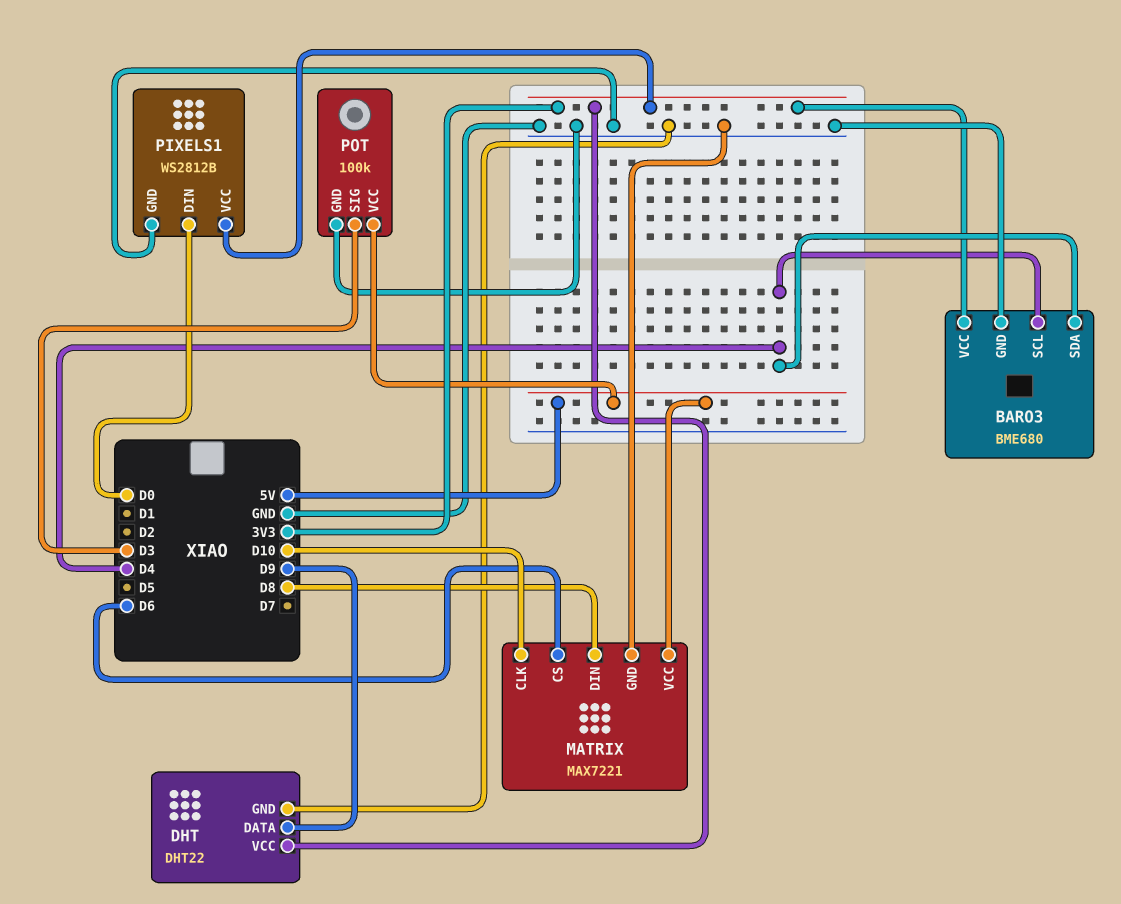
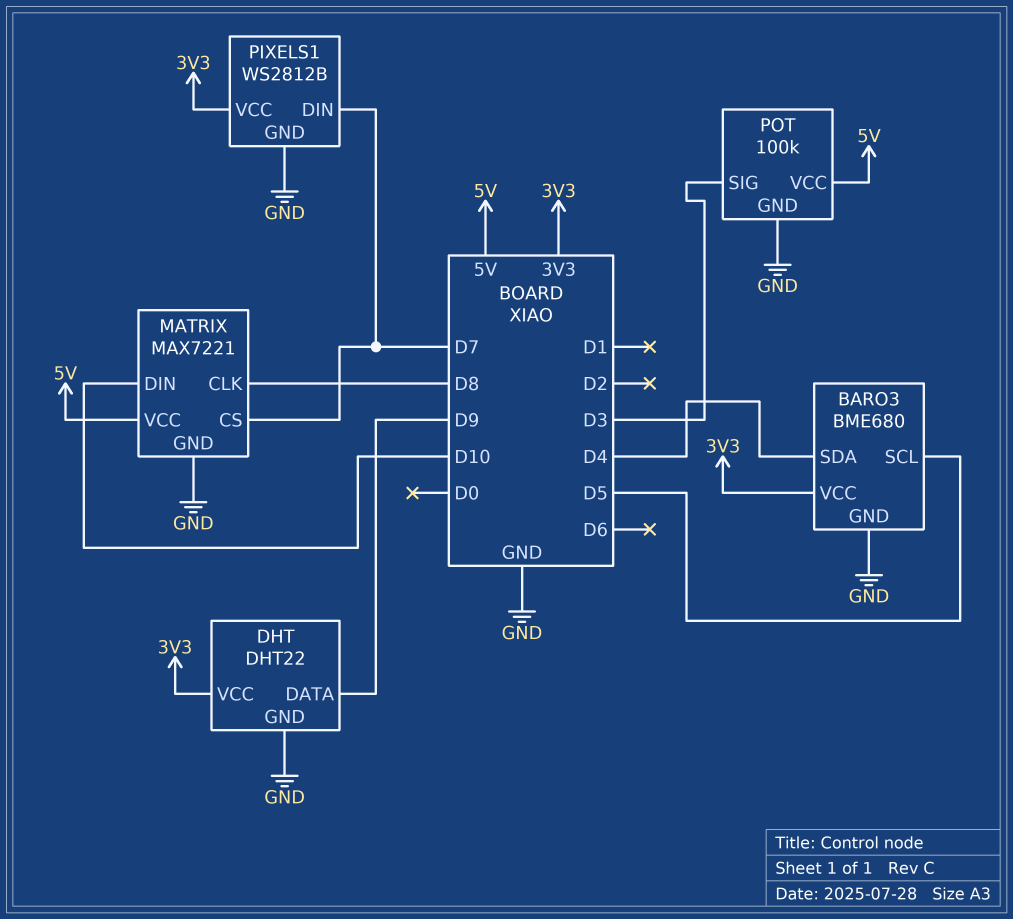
BARO3 pin SCL: D4 -> D5
MATRIX pin CLK: D10 -> D8
MATRIX pin CS: D6 -> D7
MATRIX pin DIN: D8 -> D10
PIXELS1 pin DIN: D0 -> D7

